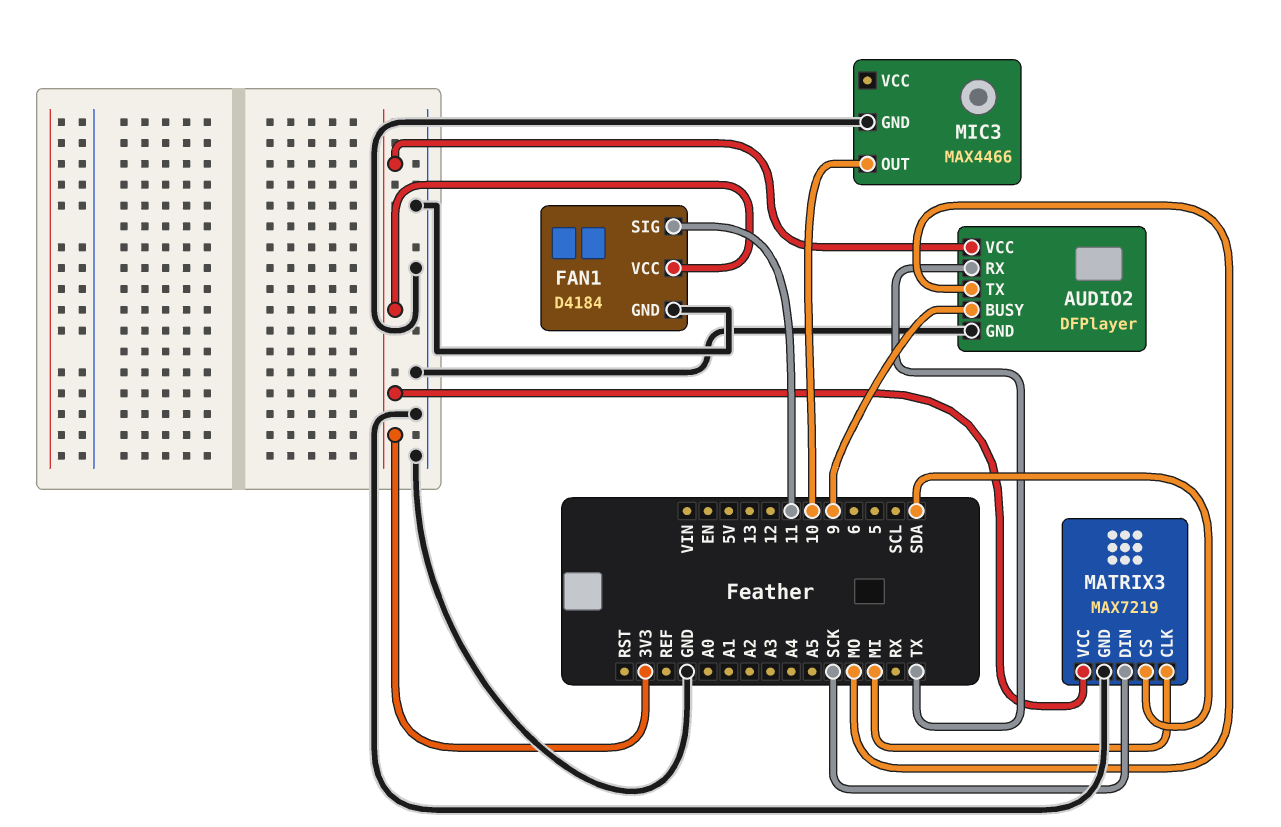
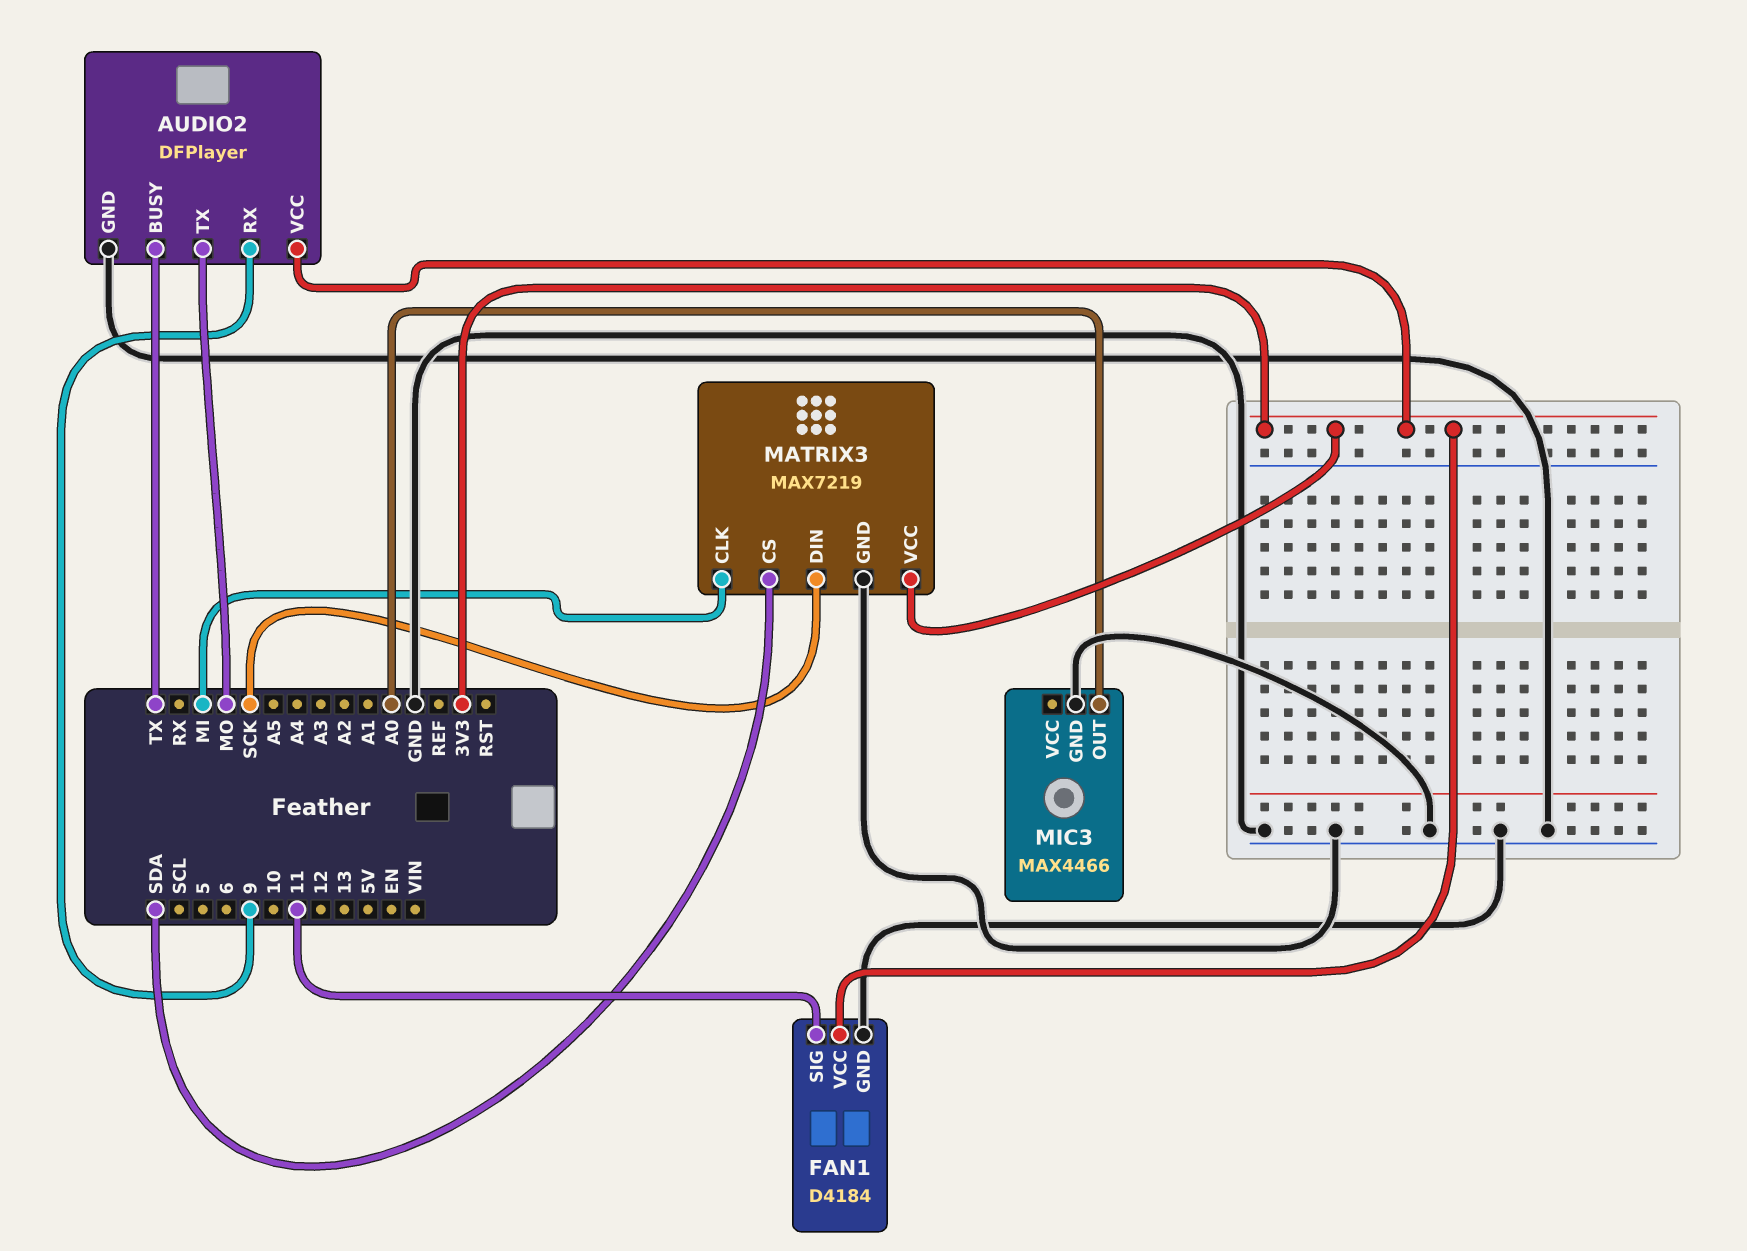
AUDIO2 pin BUSY: 9 -> TX
AUDIO2 pin RX: TX -> 9
MIC3 pin OUT: 10 -> A0

